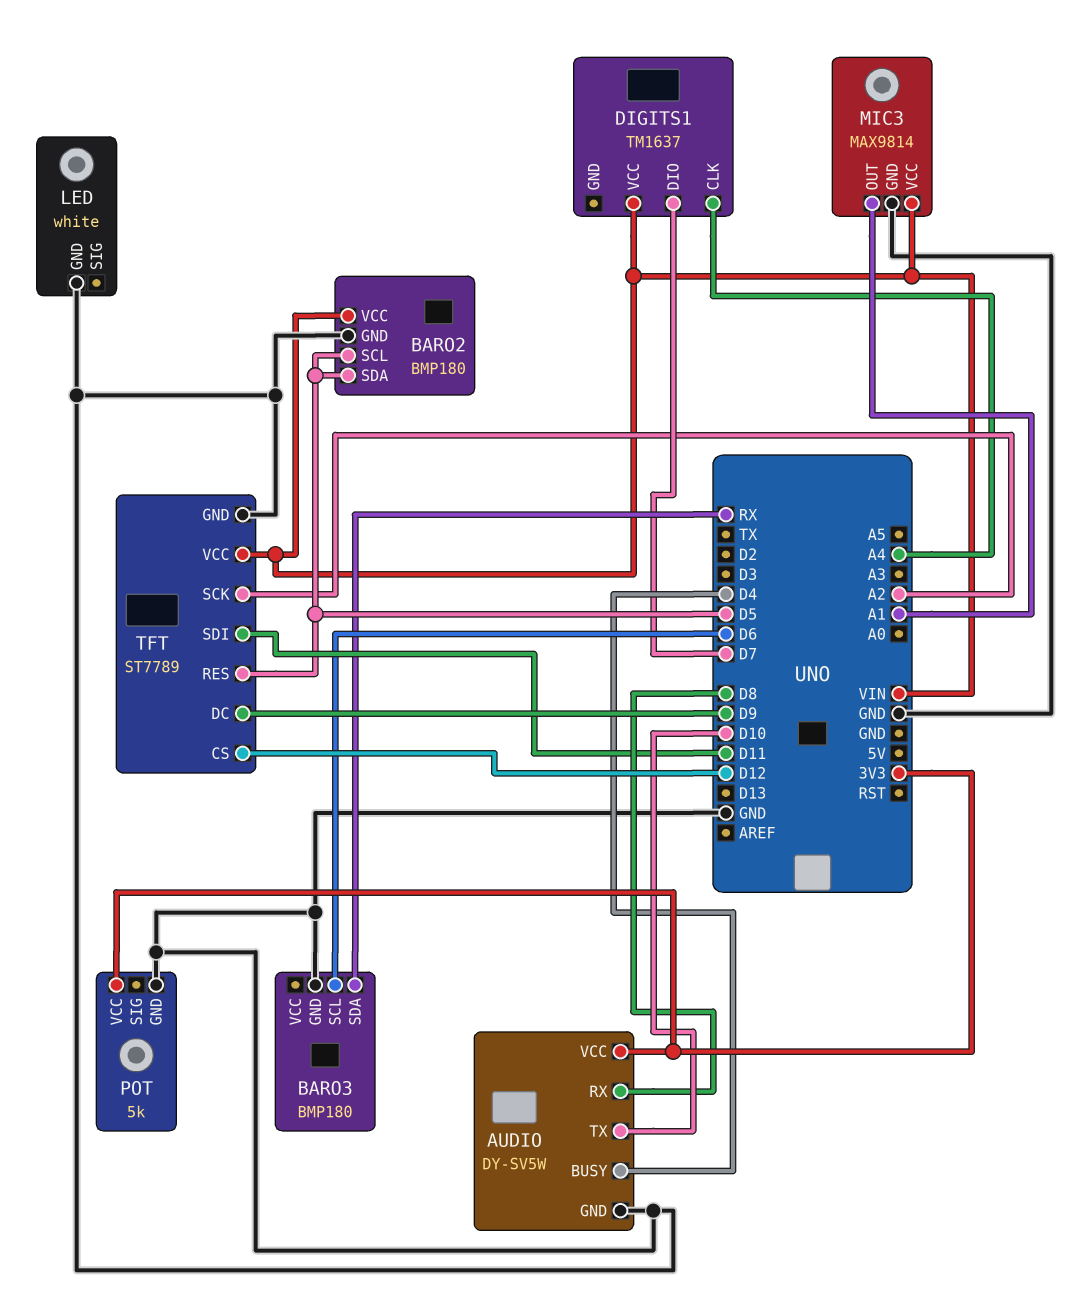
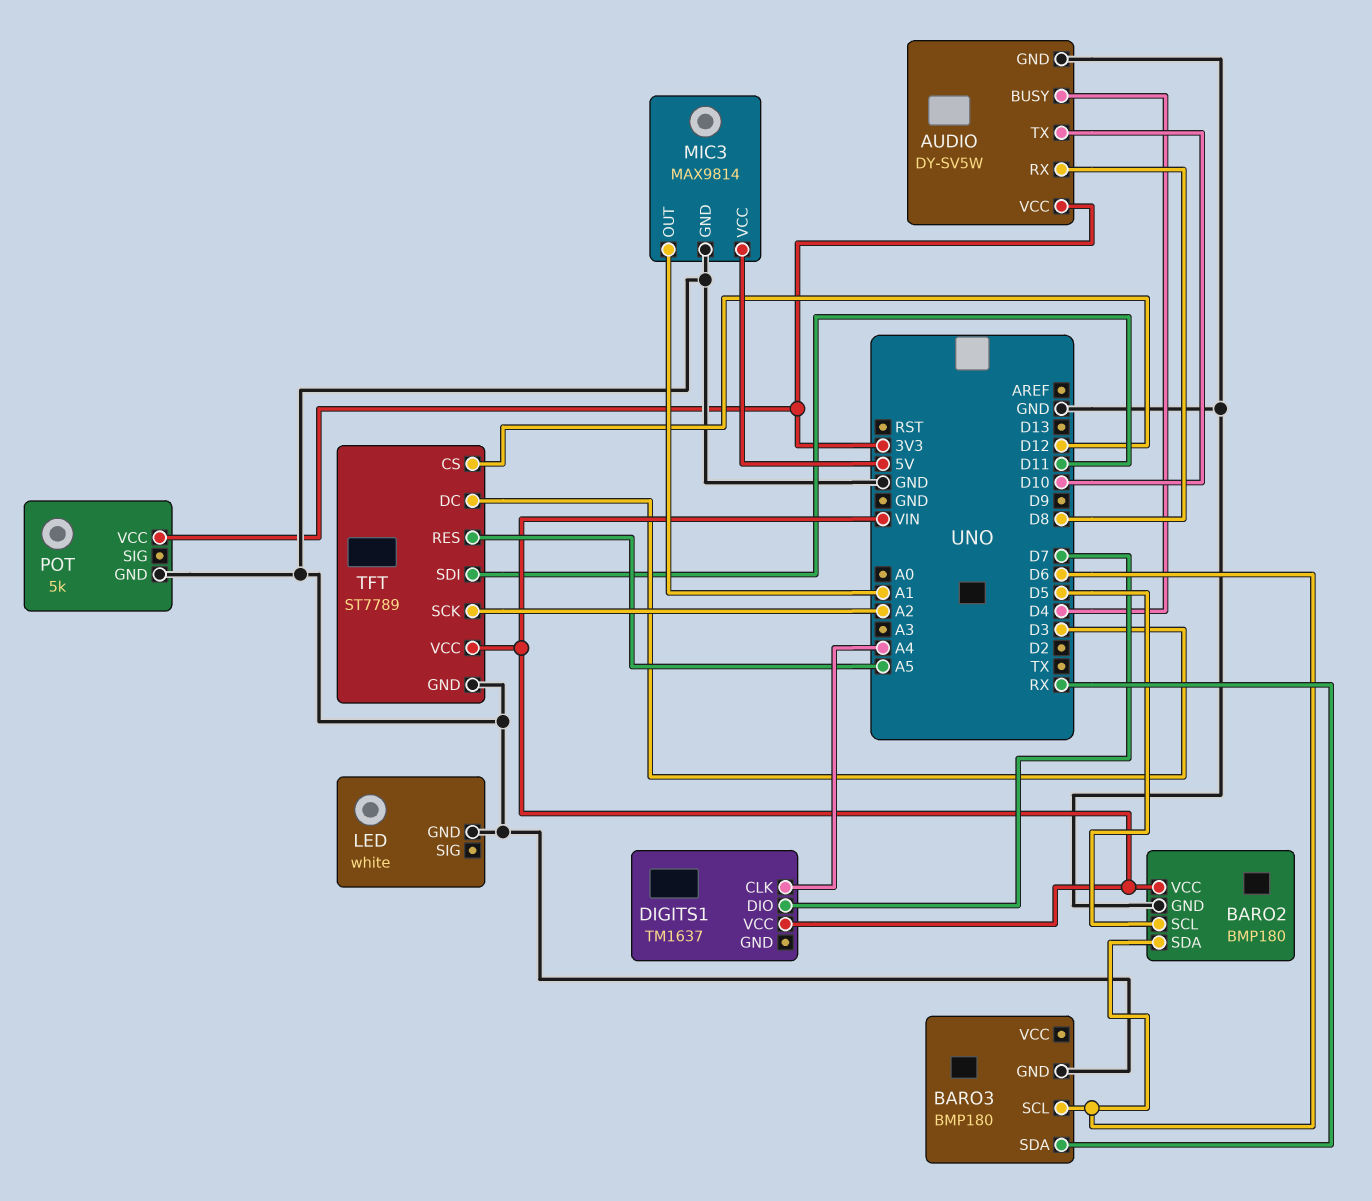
BARO2 pin SDA: D5 -> D6
MIC3 pin VCC: VIN -> 5V
TFT pin DC: D9 -> D3
TFT pin RES: D5 -> A5

